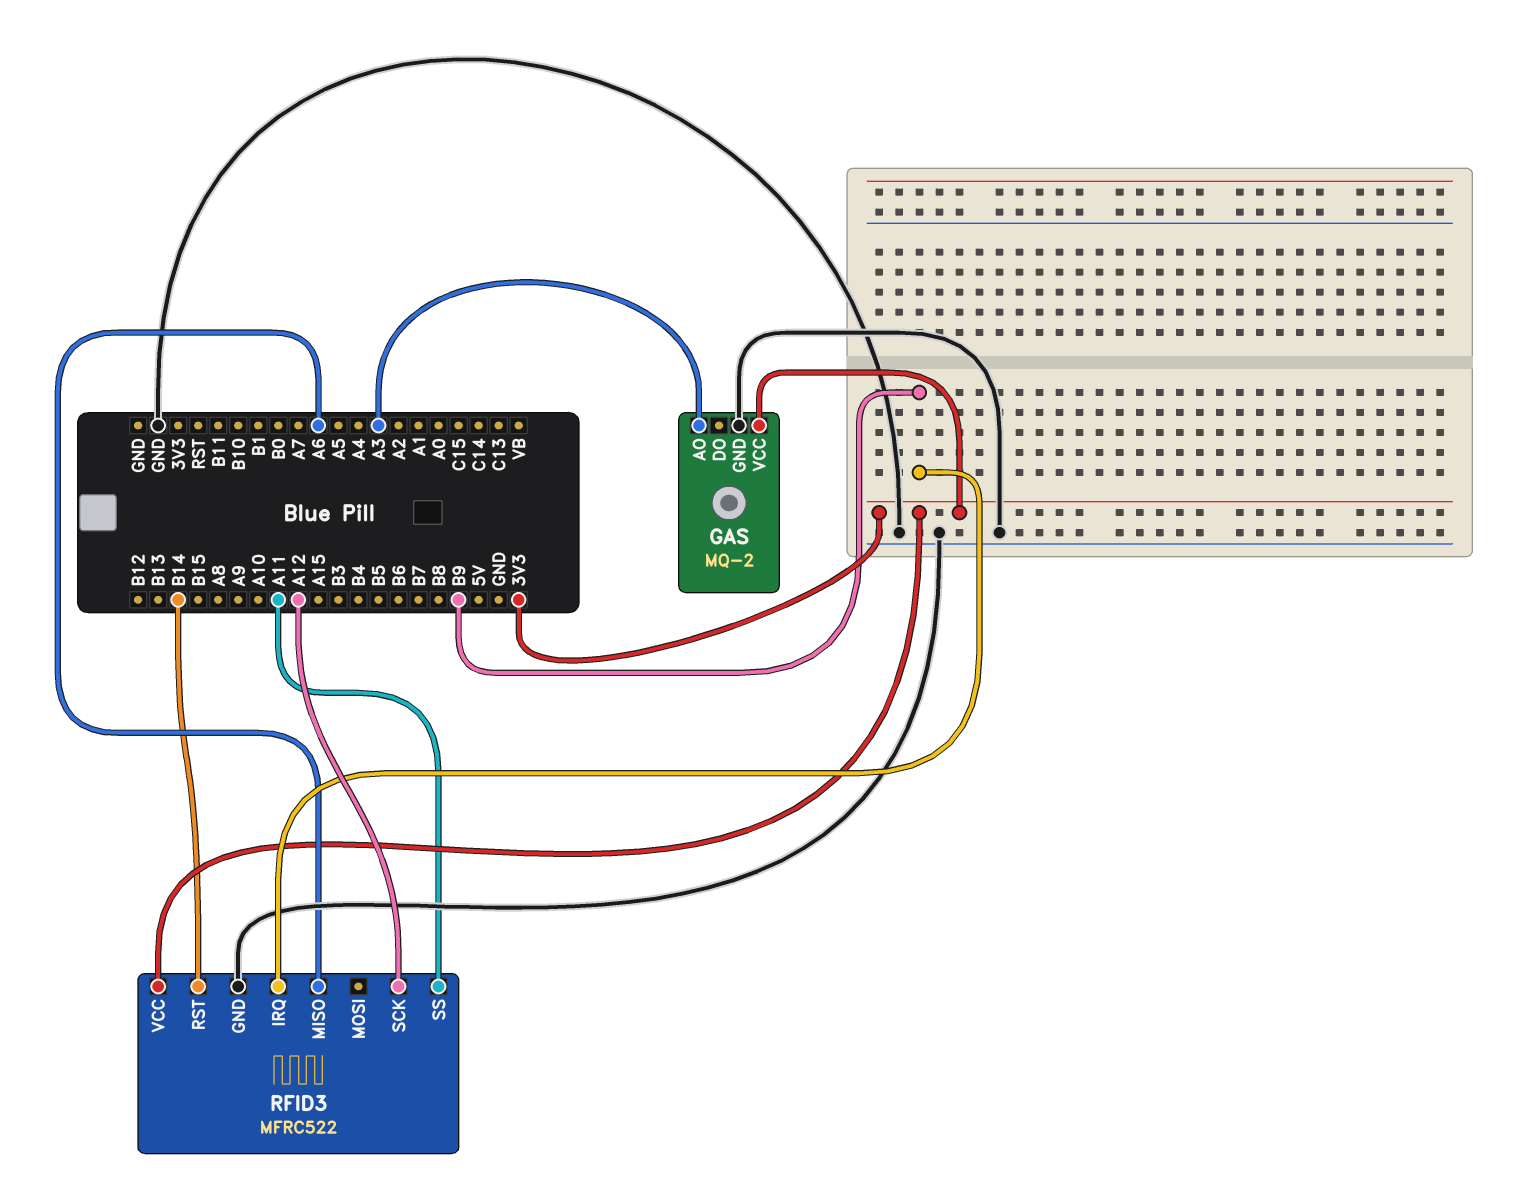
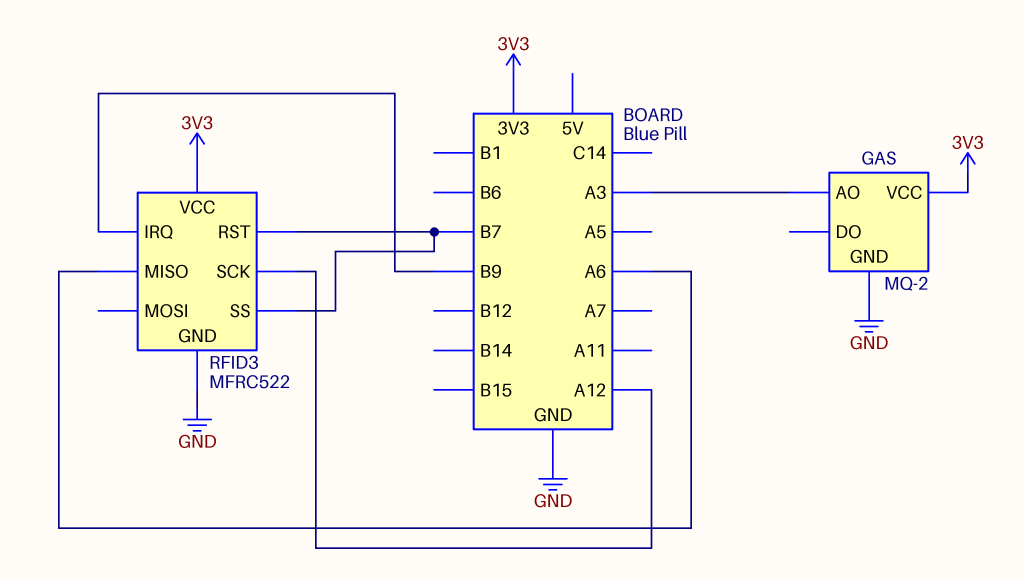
RFID3 pin RST: B14 -> B7
RFID3 pin SS: A11 -> B7

